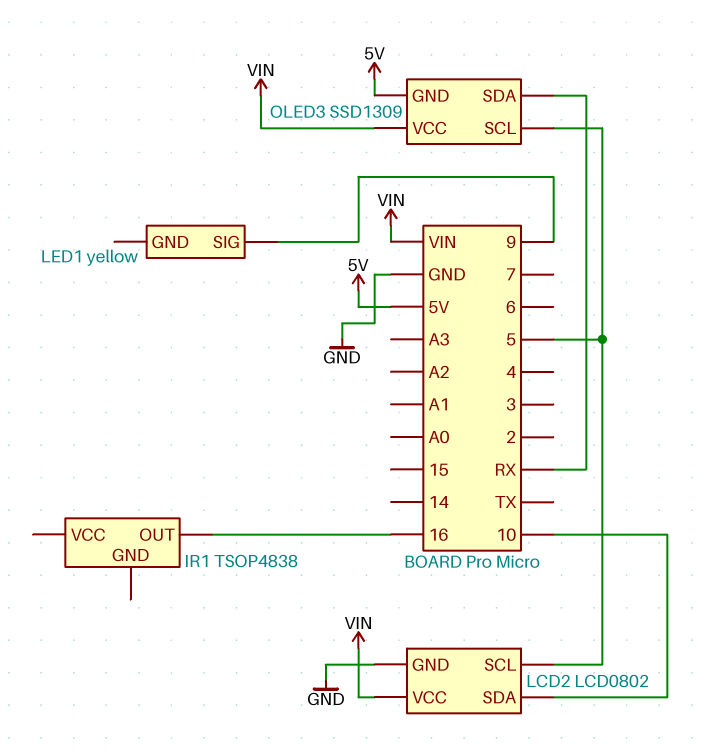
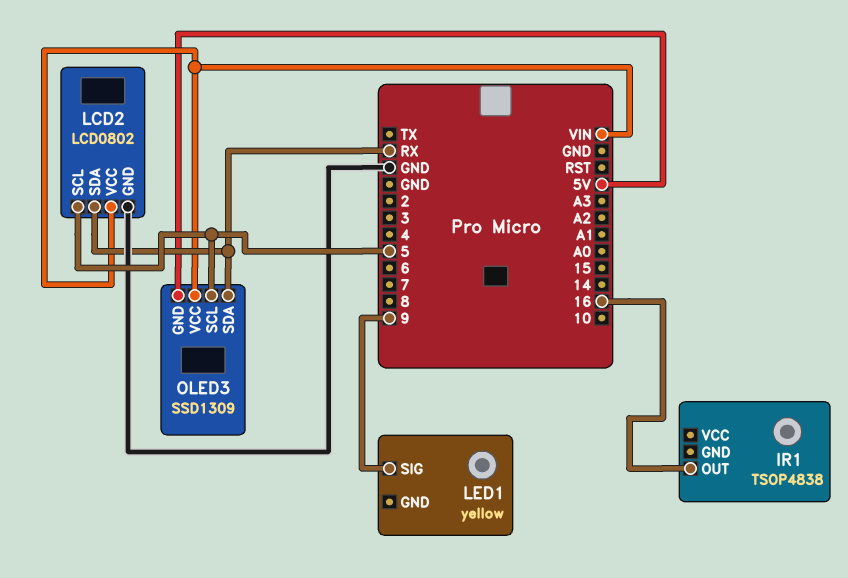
LCD2 pin SDA: 10 -> RX

